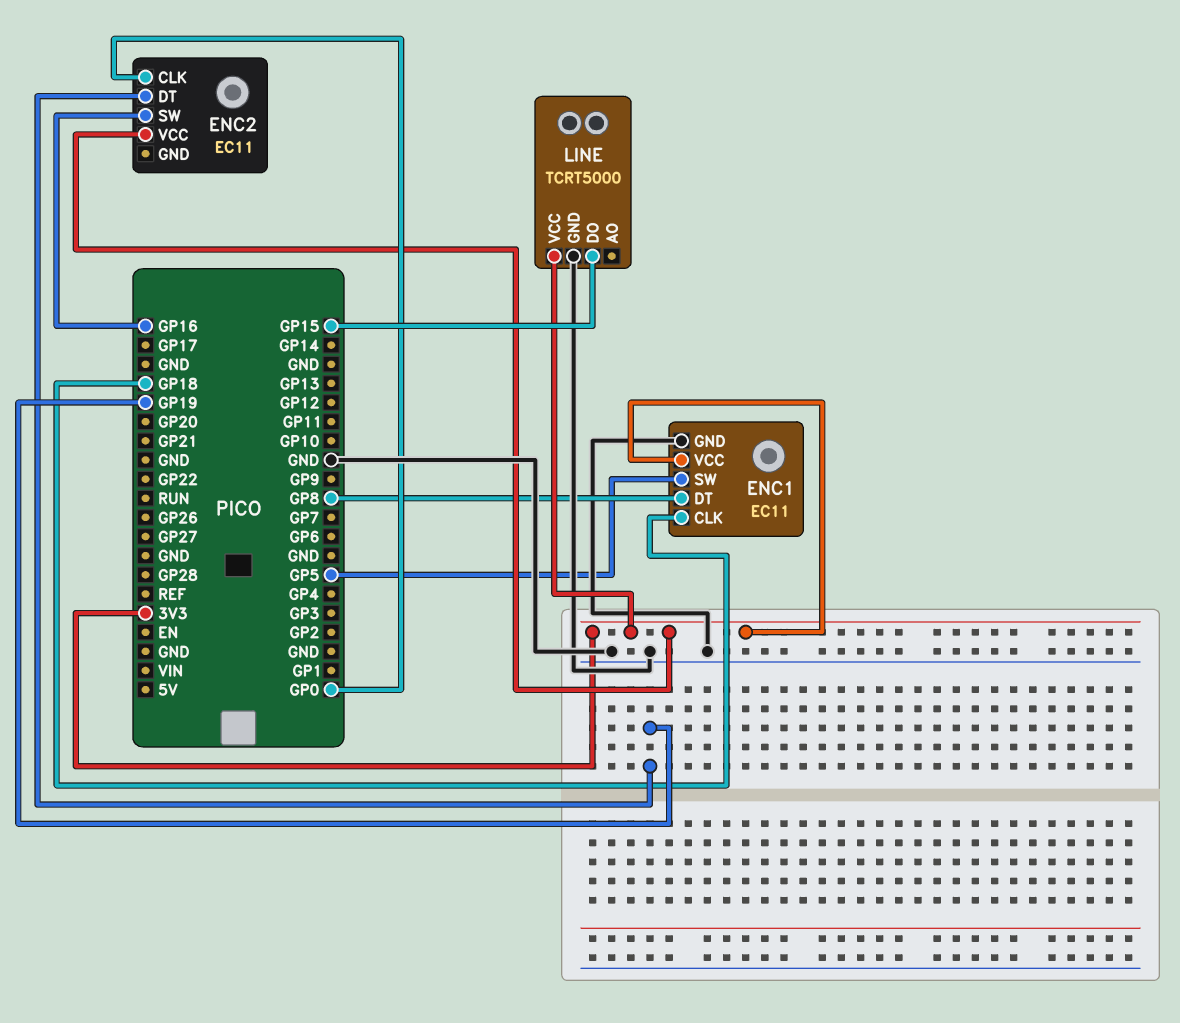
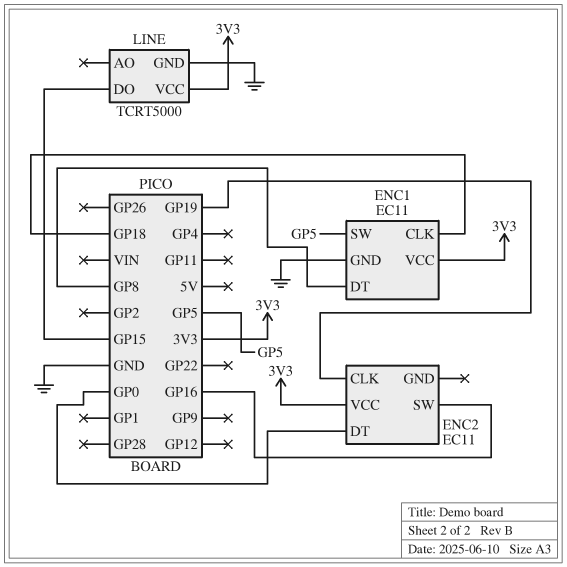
ENC2 pin CLK: GP0 -> GP19
ENC2 pin DT: GP19 -> GP0

